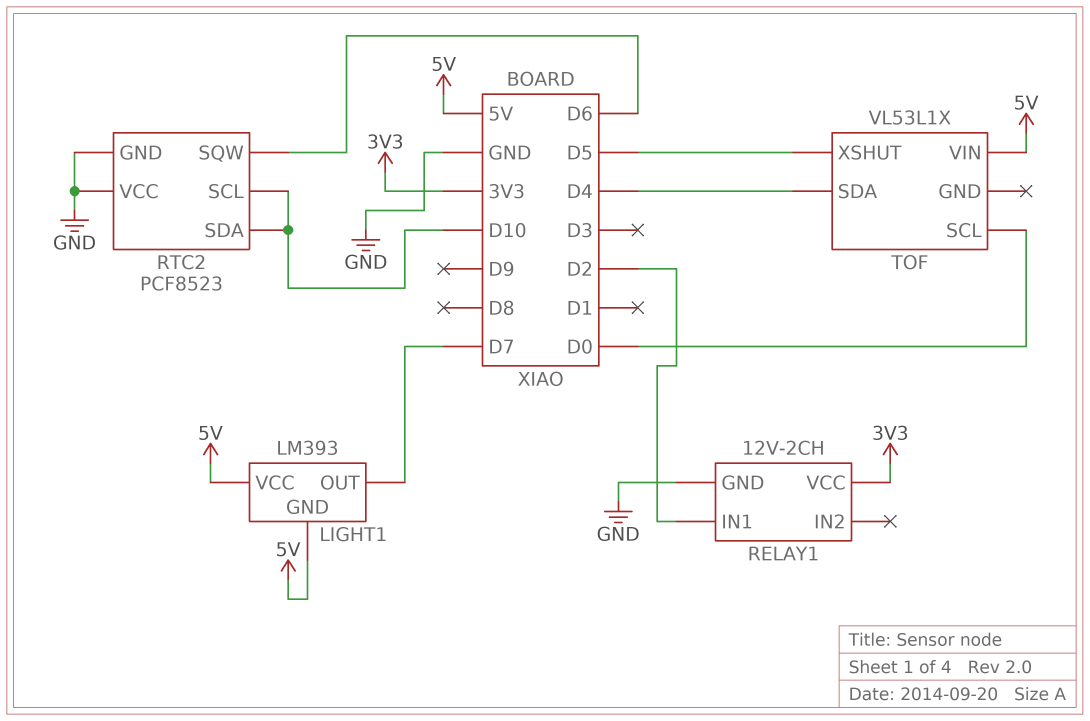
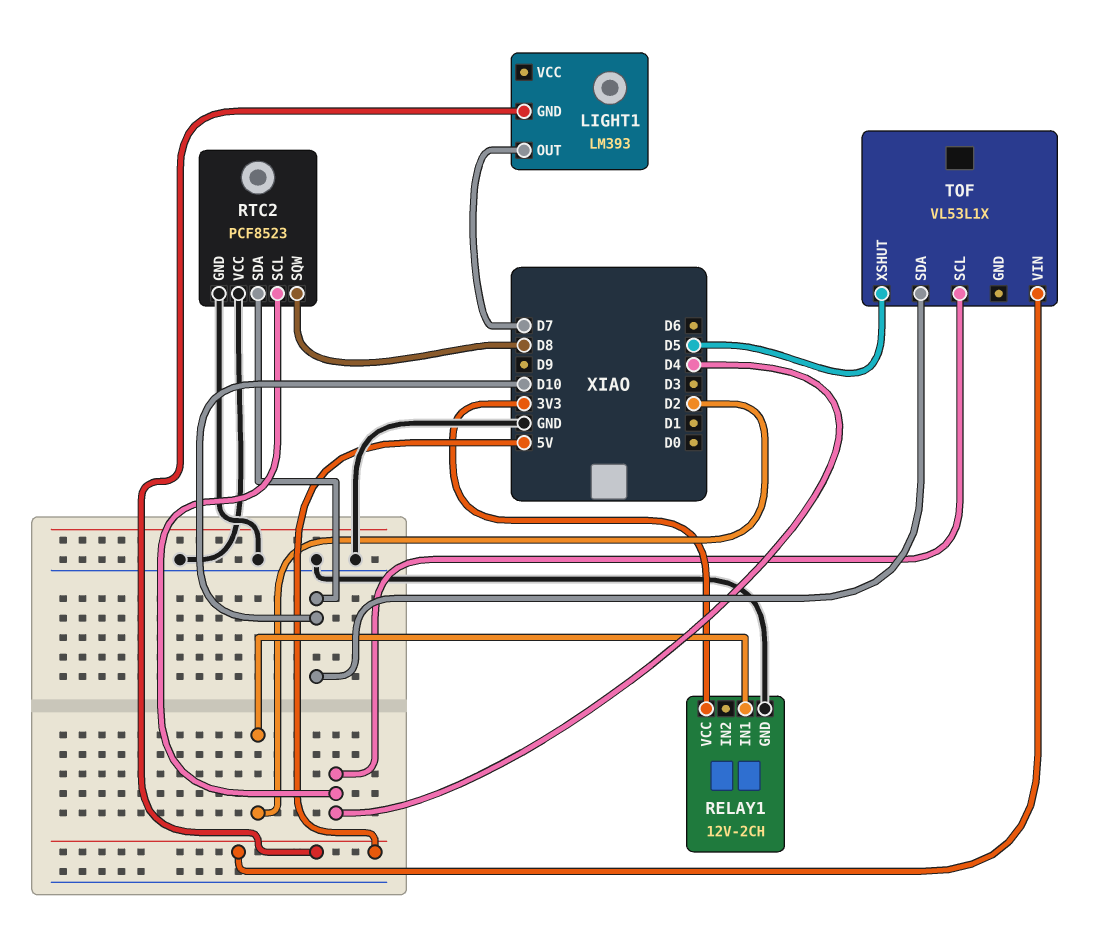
LIGHT1 pin VCC: 5V -> none
RTC2 pin SCL: D10 -> D4
RTC2 pin SQW: D6 -> D8
TOF pin SCL: D0 -> D4
TOF pin SDA: D4 -> D10

